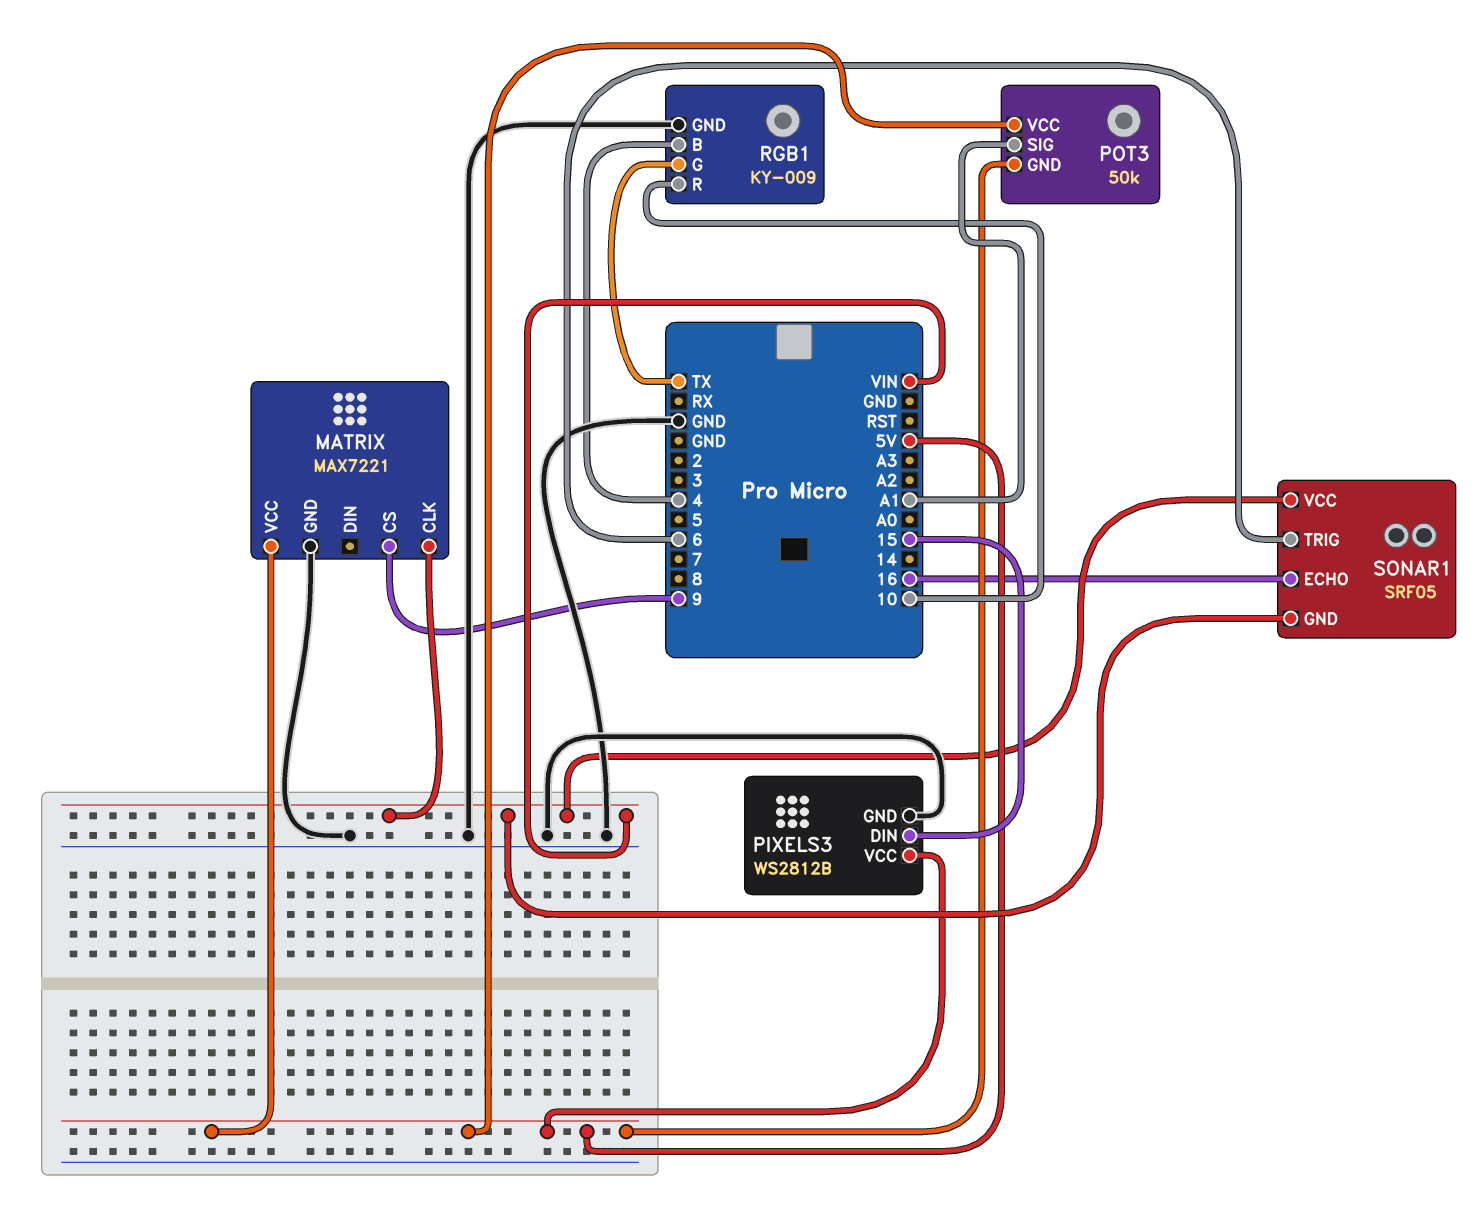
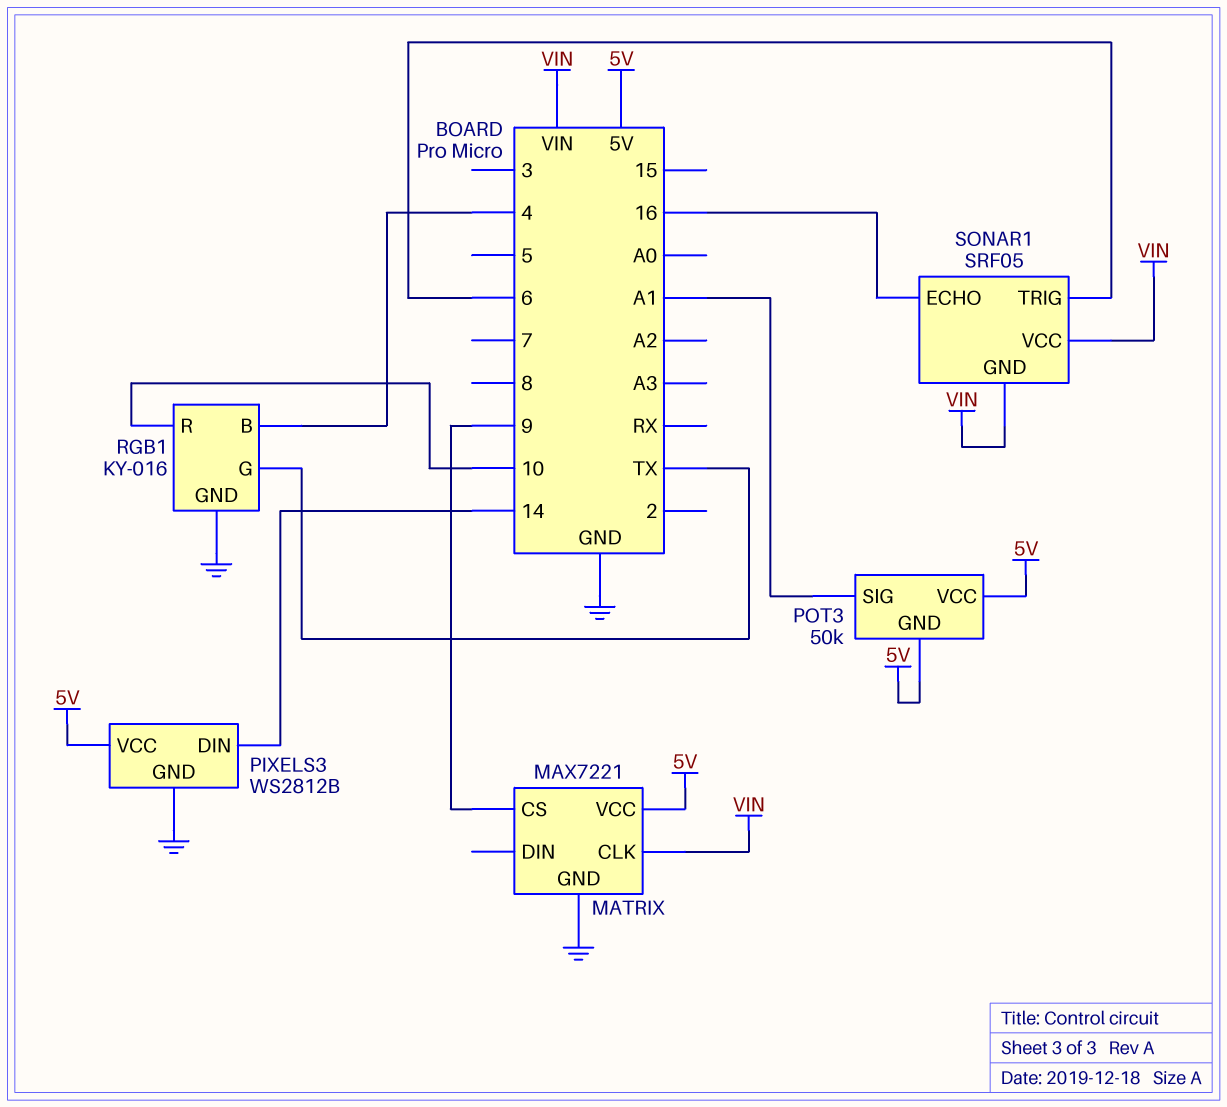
PIXELS3 pin DIN: 15 -> 14
RGB1: KY-009 -> KY-016

